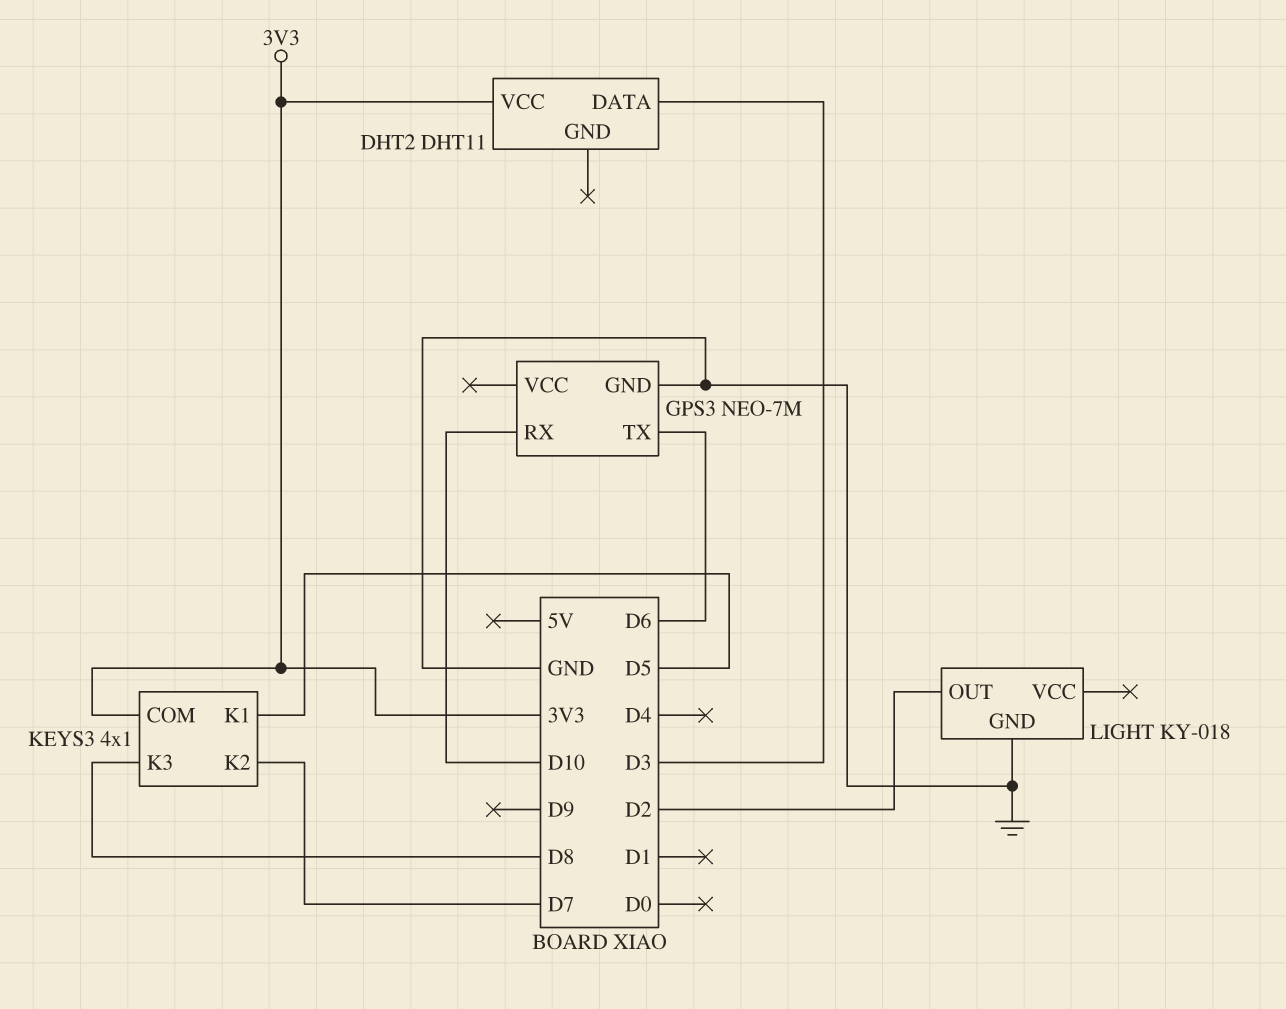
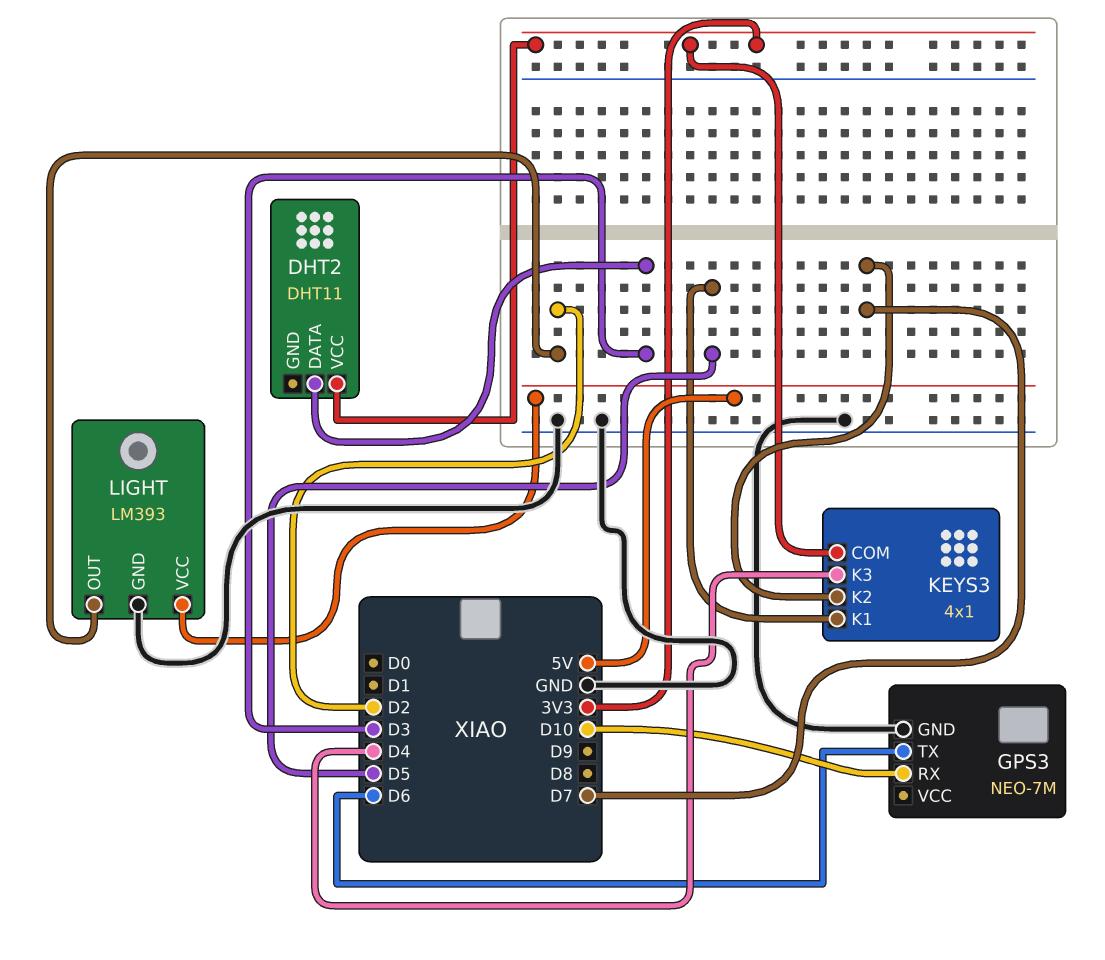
KEYS3 pin K3: D8 -> D4
LIGHT: KY-018 -> LM393
LIGHT pin VCC: none -> 5V

